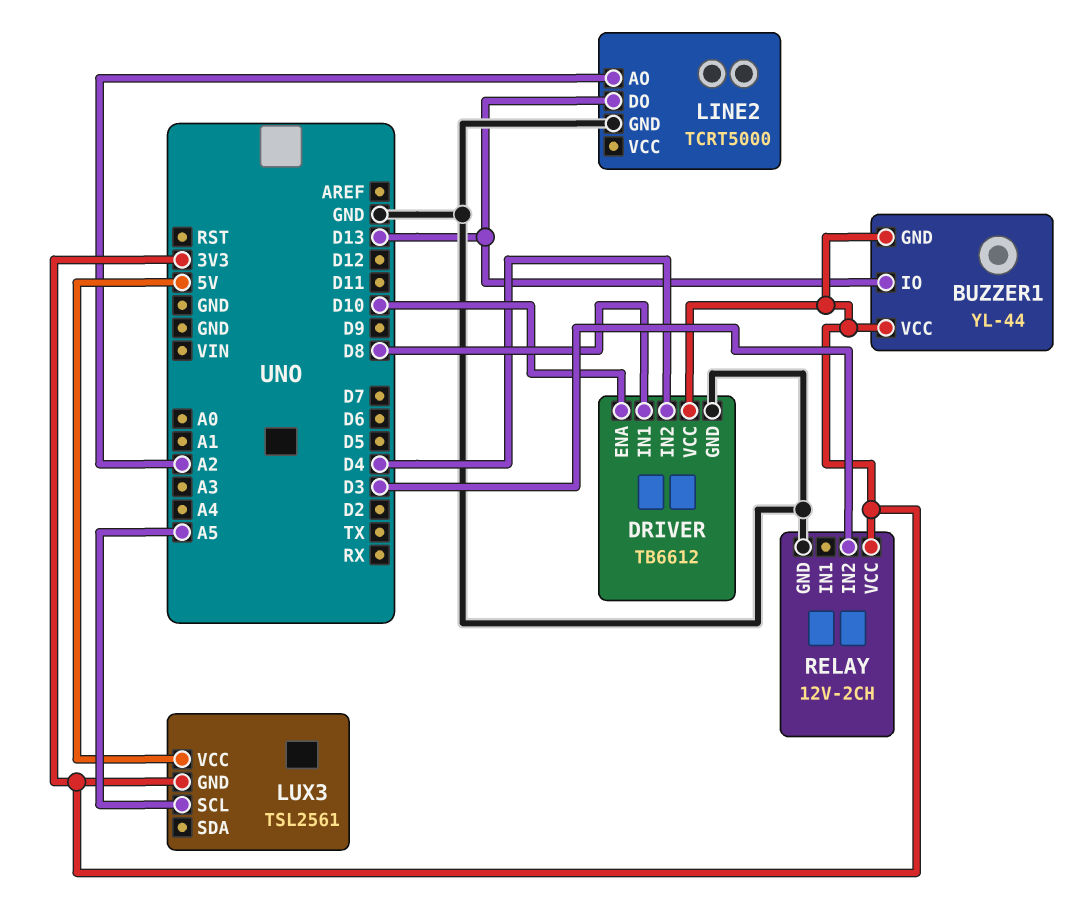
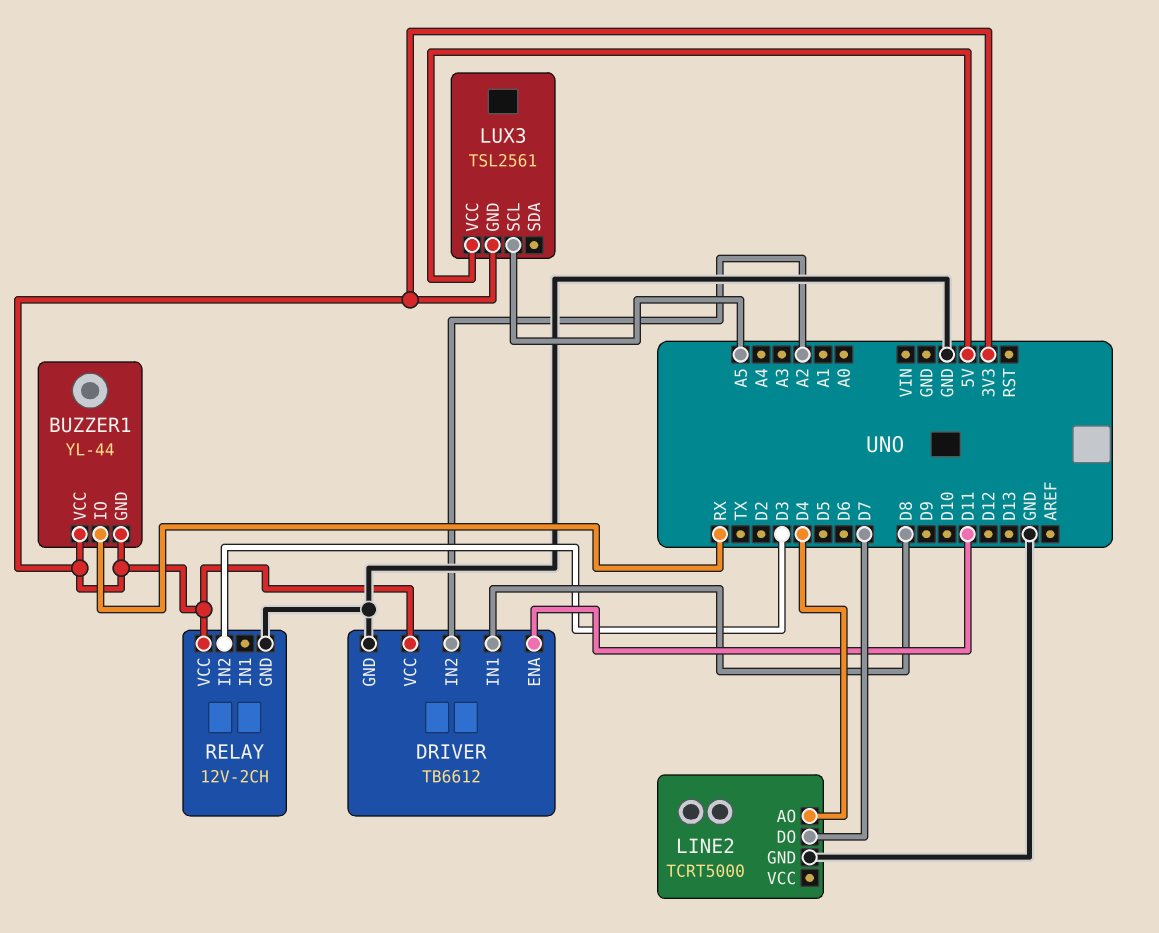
BUZZER1 pin IO: D13 -> RX
DRIVER pin ENA: D10 -> D11
DRIVER pin IN2: D4 -> A2
LINE2 pin AO: A2 -> D4
LINE2 pin DO: D13 -> D7

